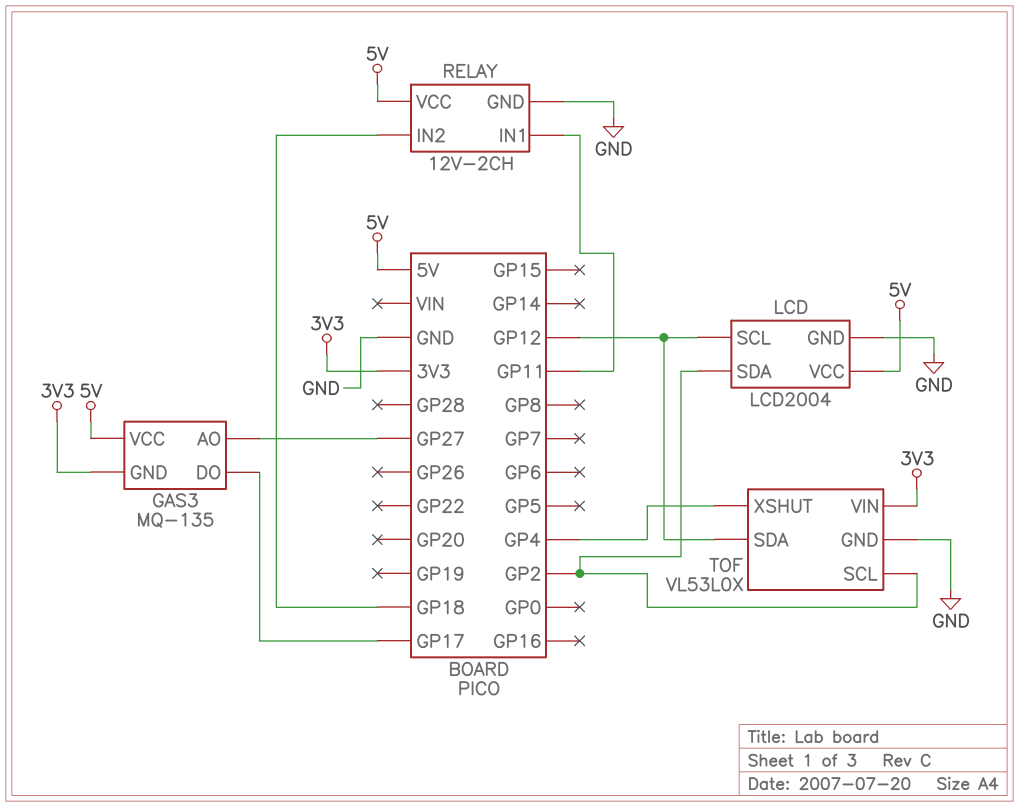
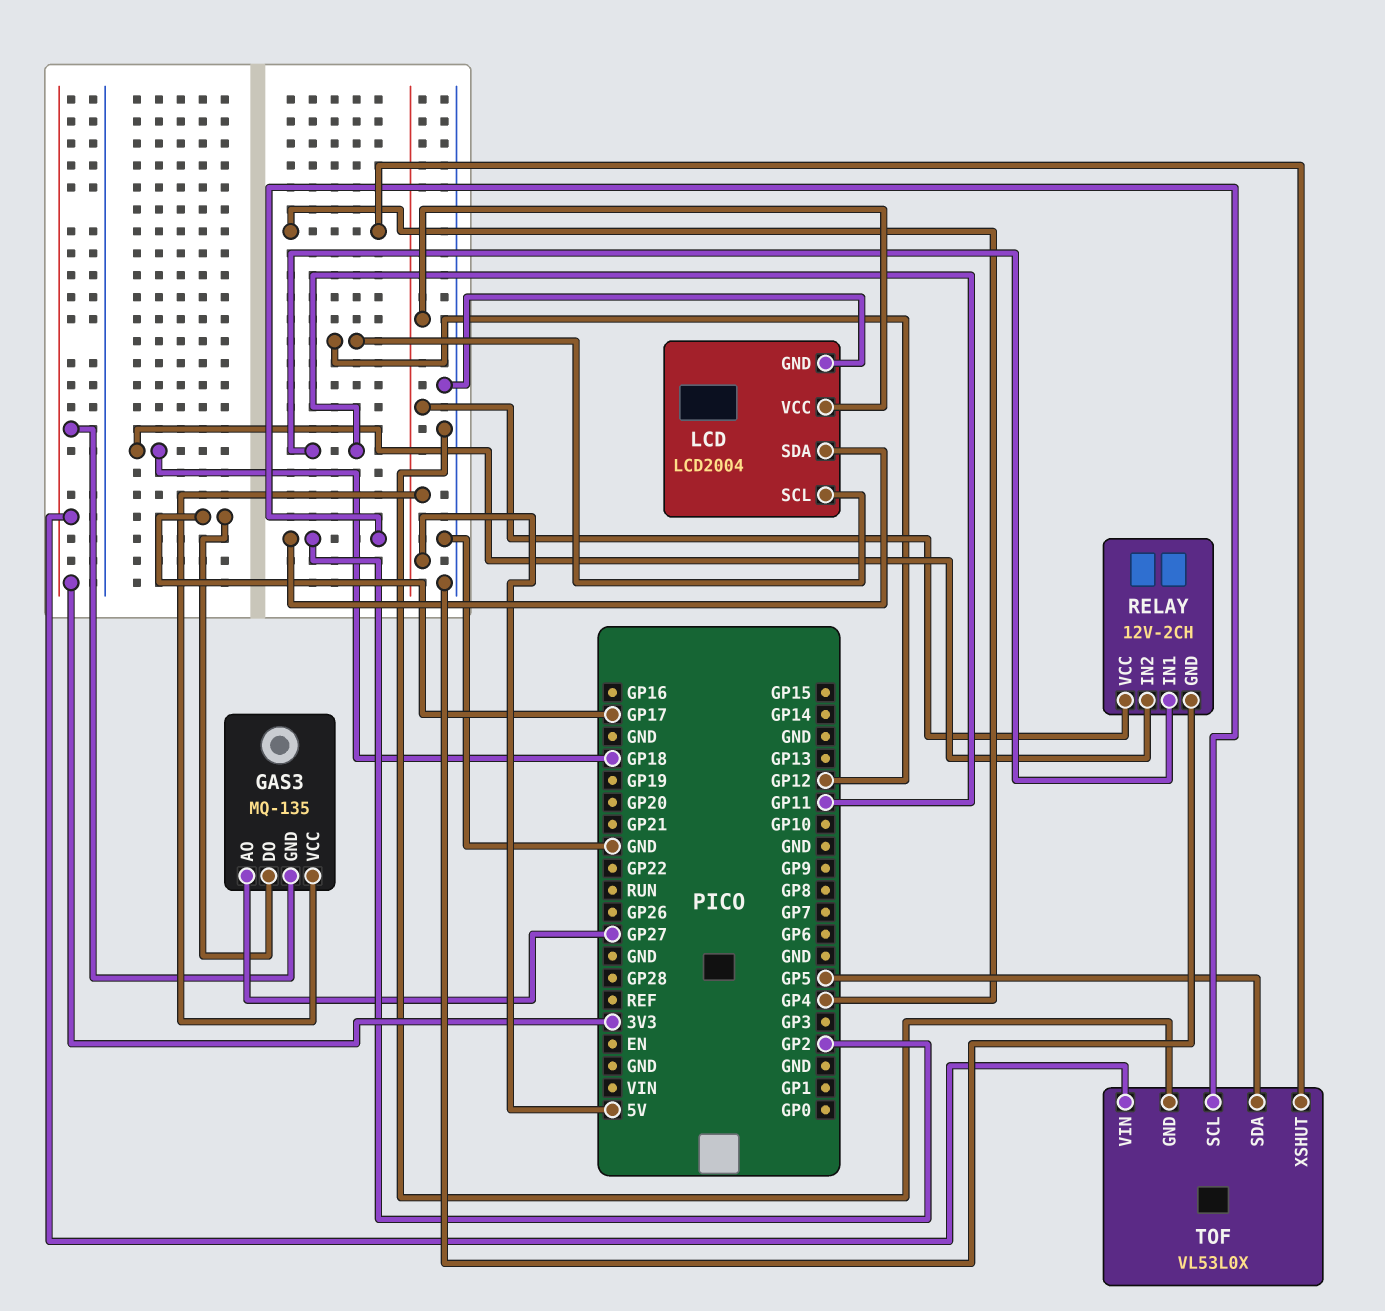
TOF pin SDA: GP12 -> GP5

